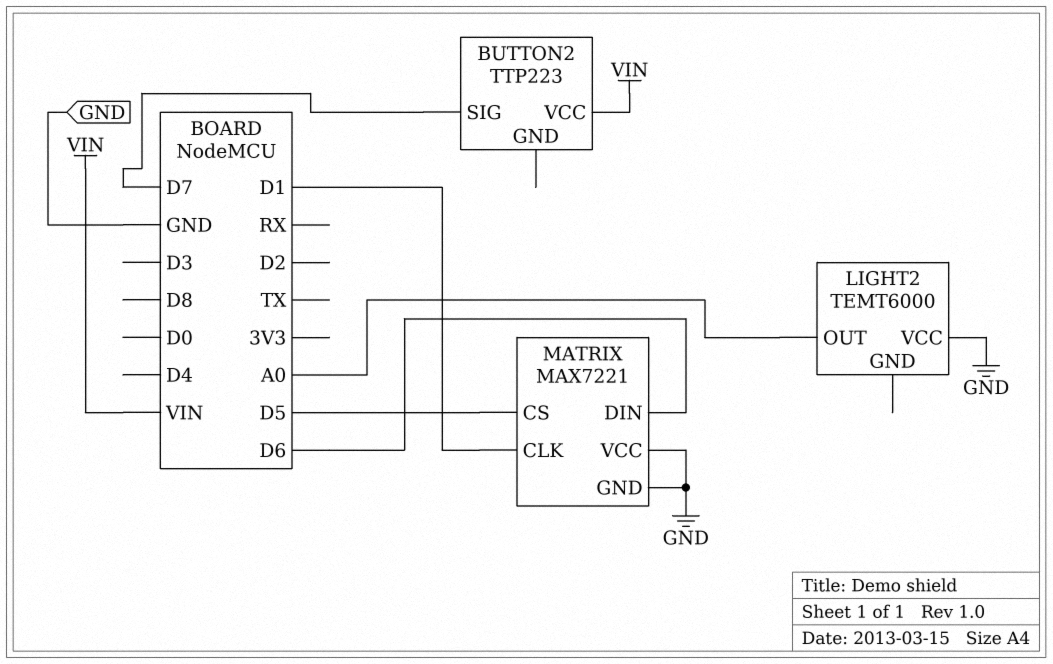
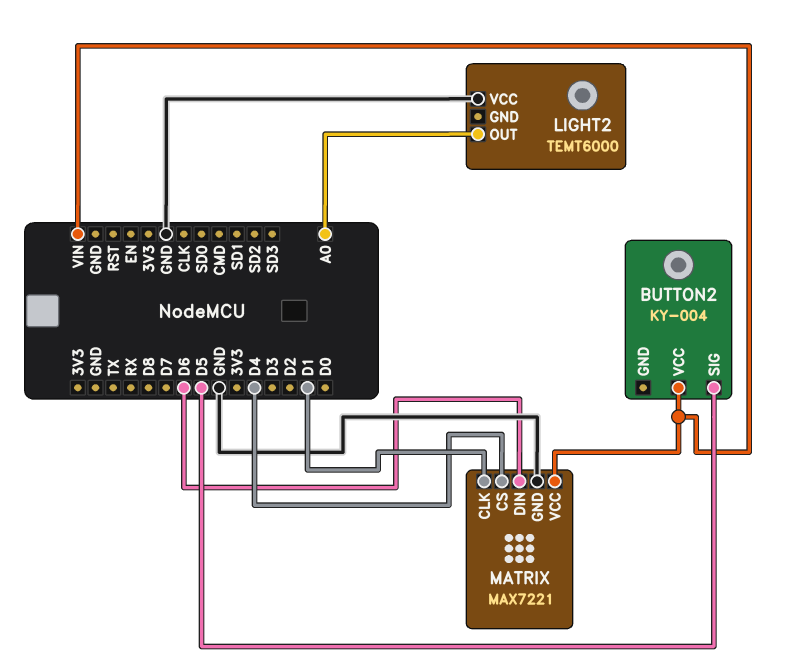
BUTTON2: TTP223 -> KY-004
BUTTON2 pin SIG: D7 -> D5
MATRIX pin CS: D5 -> D4
MATRIX pin VCC: GND -> VIN

